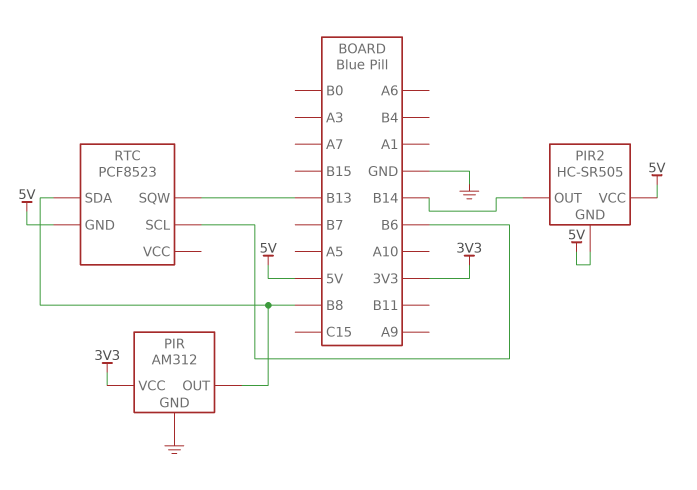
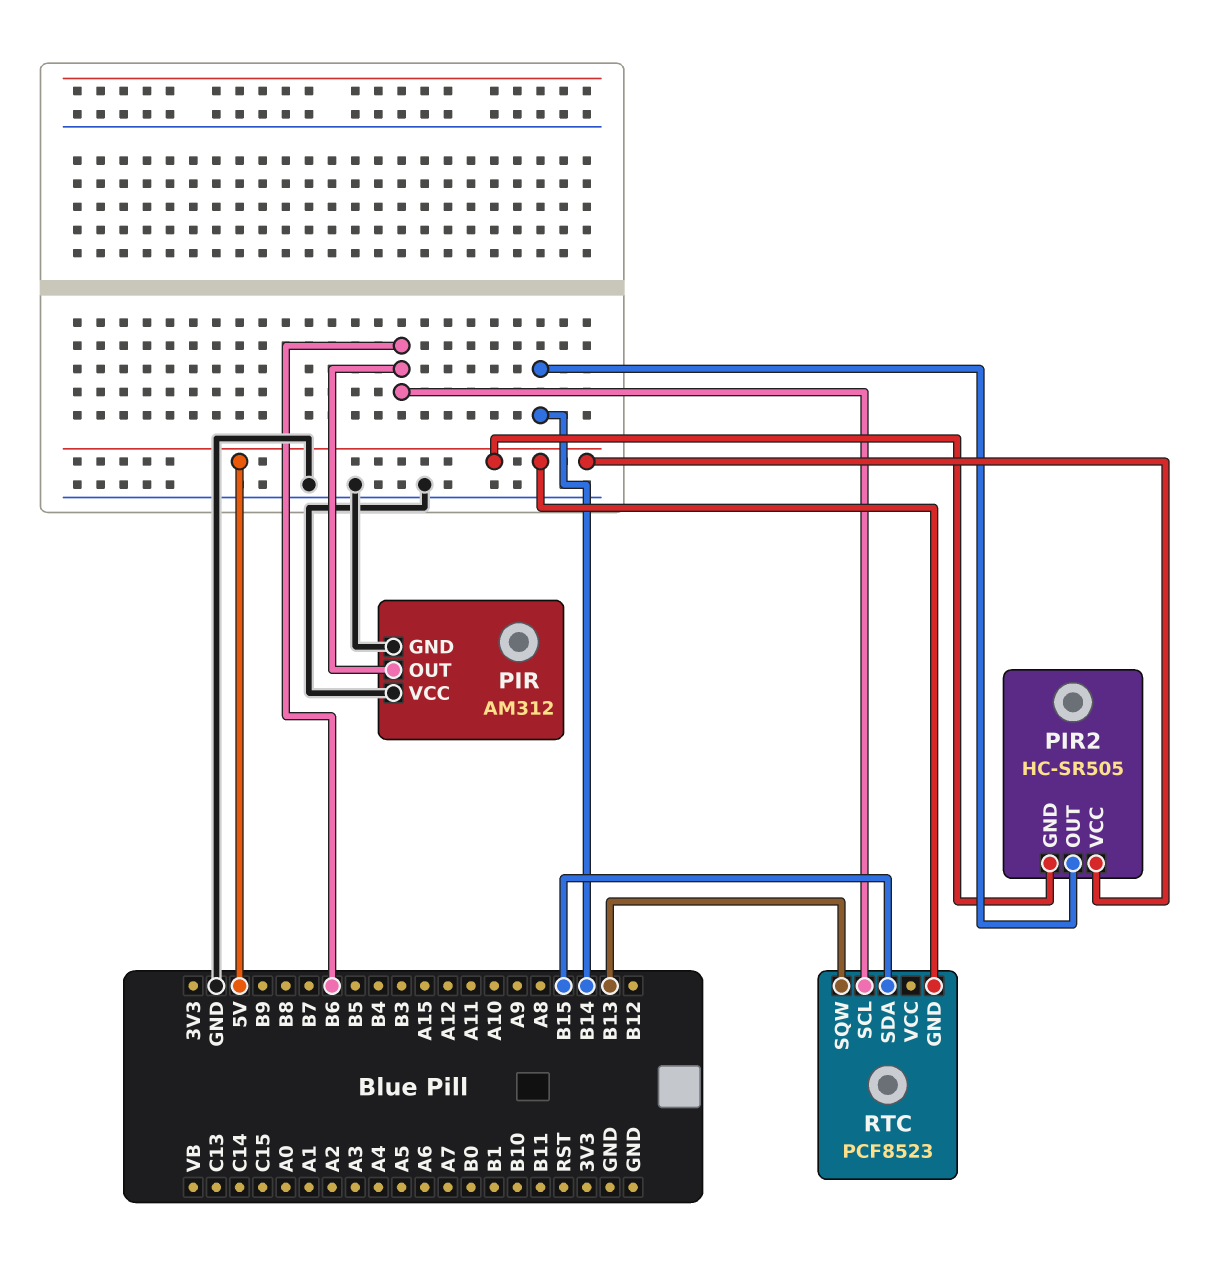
PIR pin OUT: B8 -> B6
PIR pin VCC: 3V3 -> GND
RTC pin SDA: B8 -> B15

